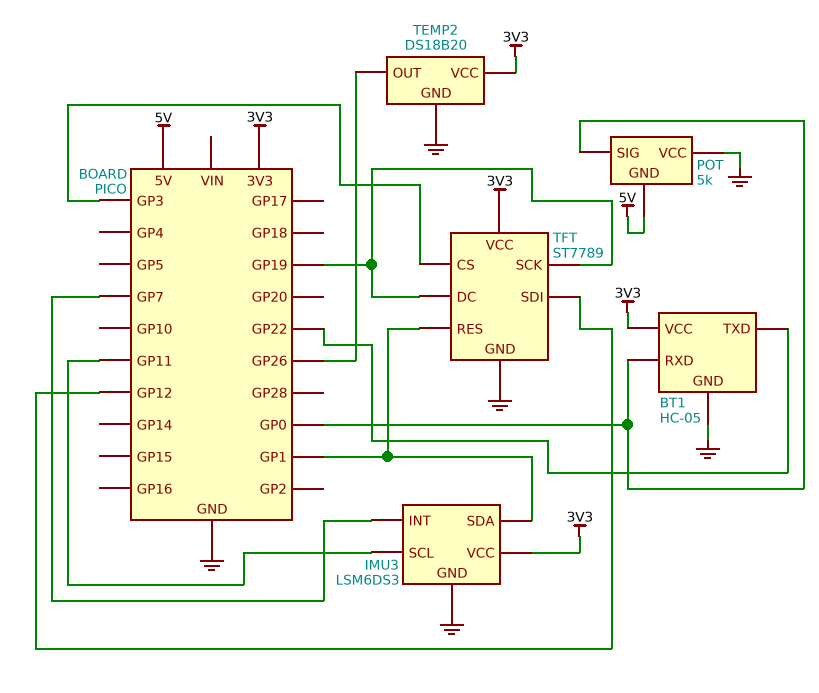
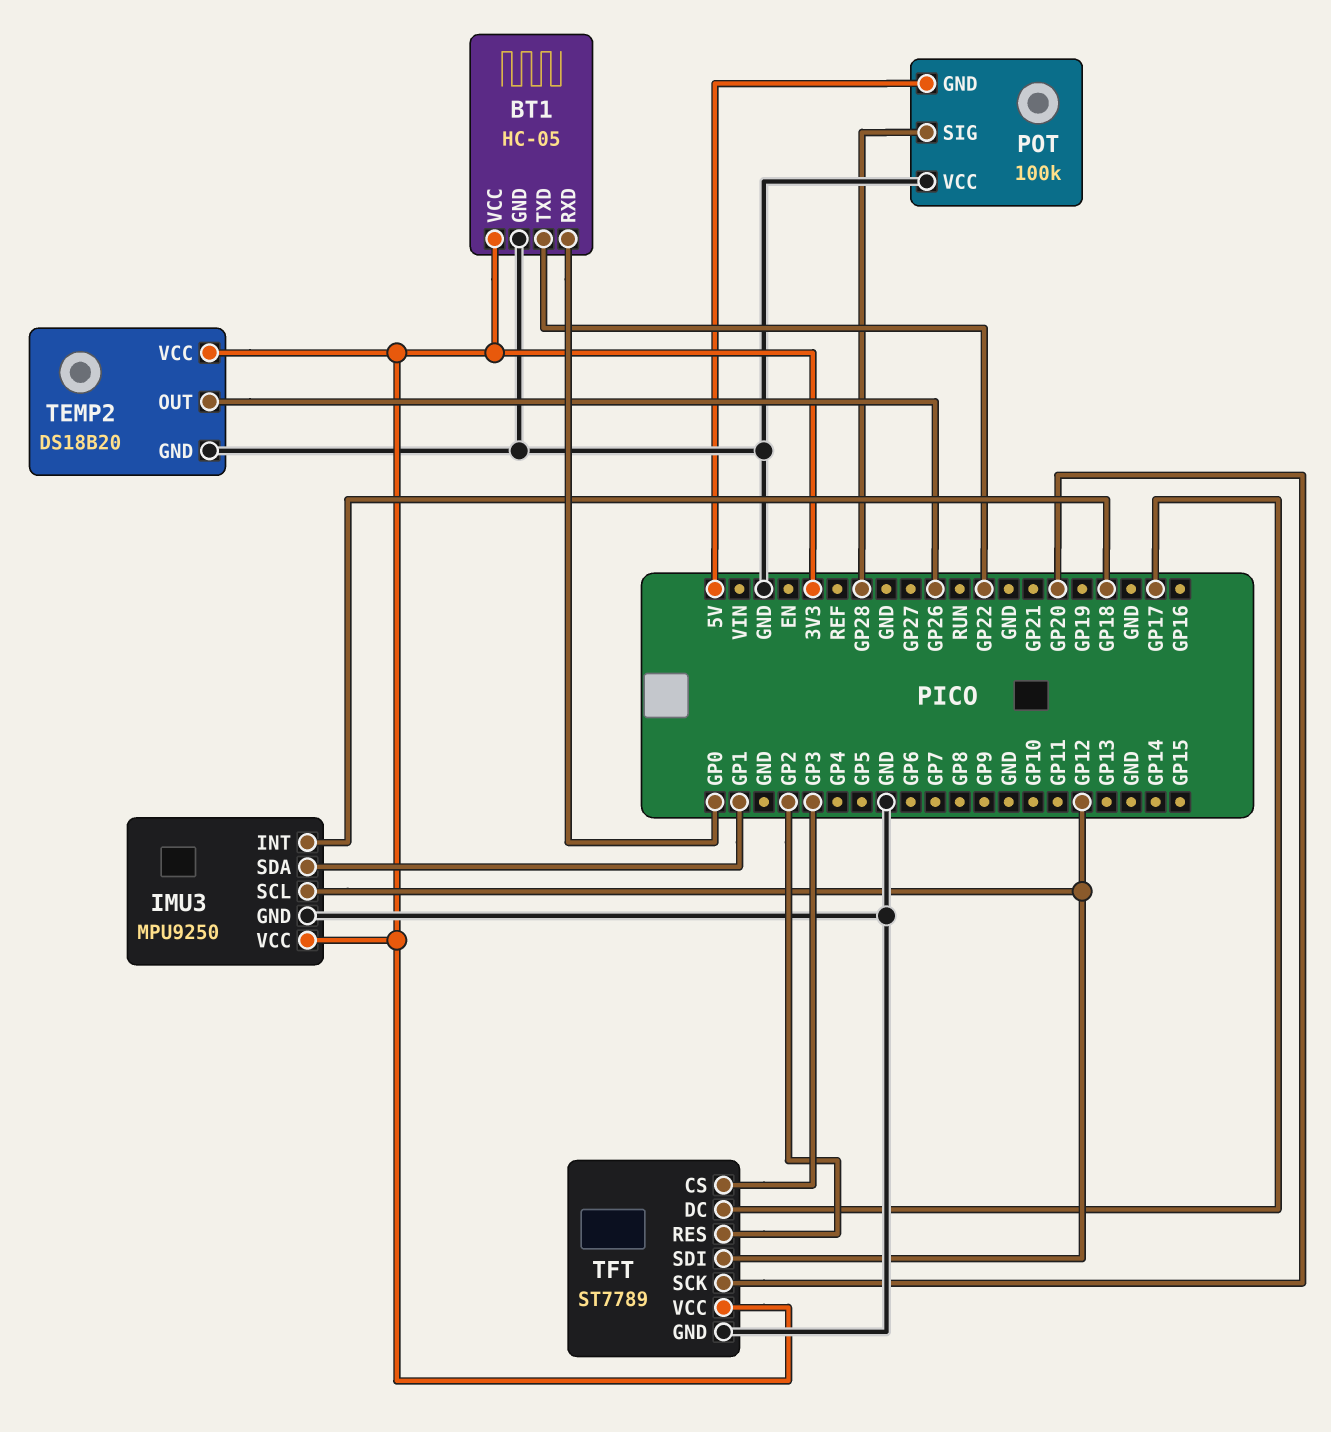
IMU3: LSM6DS3 -> MPU9250
IMU3 pin INT: GP7 -> GP18
IMU3 pin SCL: GP11 -> GP12
POT: 5k -> 100k
POT pin SIG: GP0 -> GP28
TFT pin DC: GP19 -> GP17
TFT pin RES: GP1 -> GP2
TFT pin SCK: GP19 -> GP20

